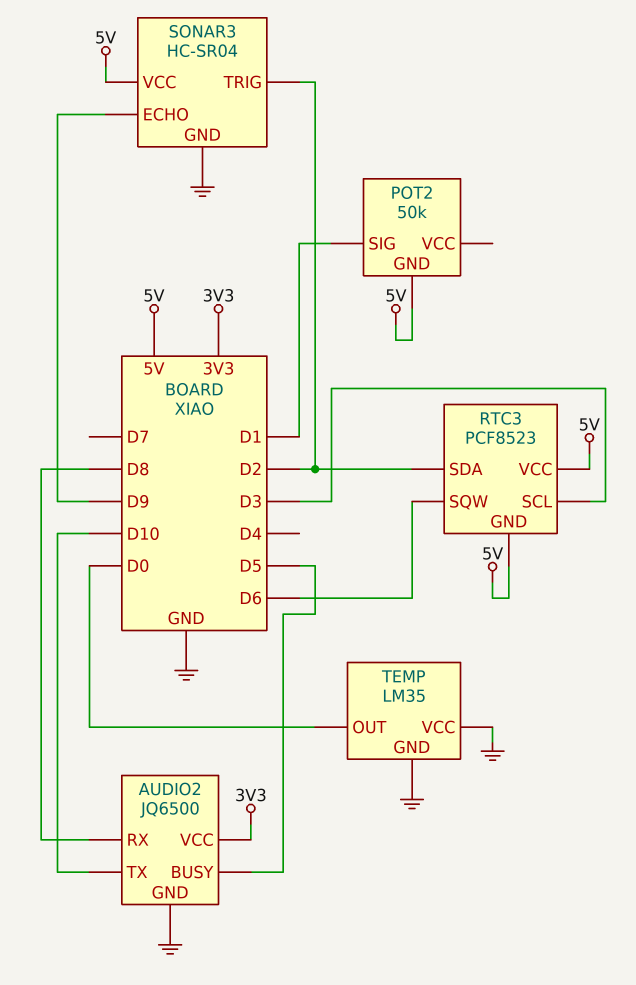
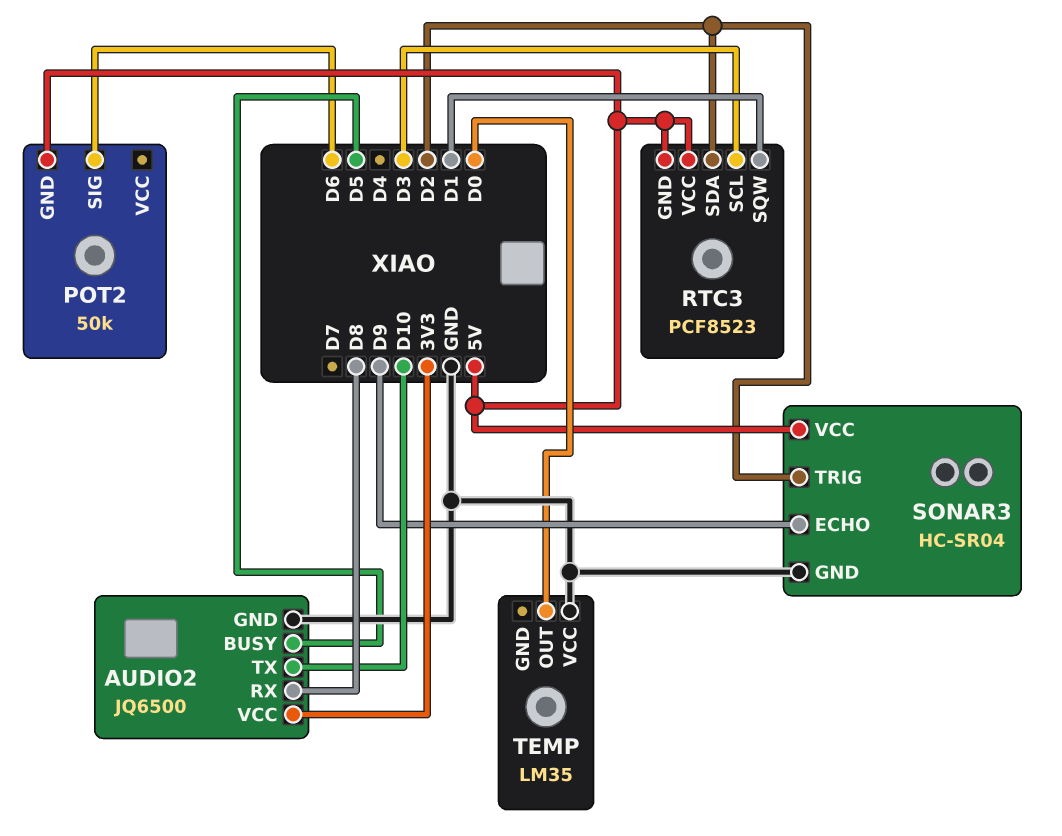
POT2 pin SIG: D1 -> D6
RTC3 pin SQW: D6 -> D1
TEMP pin GND: GND -> none

